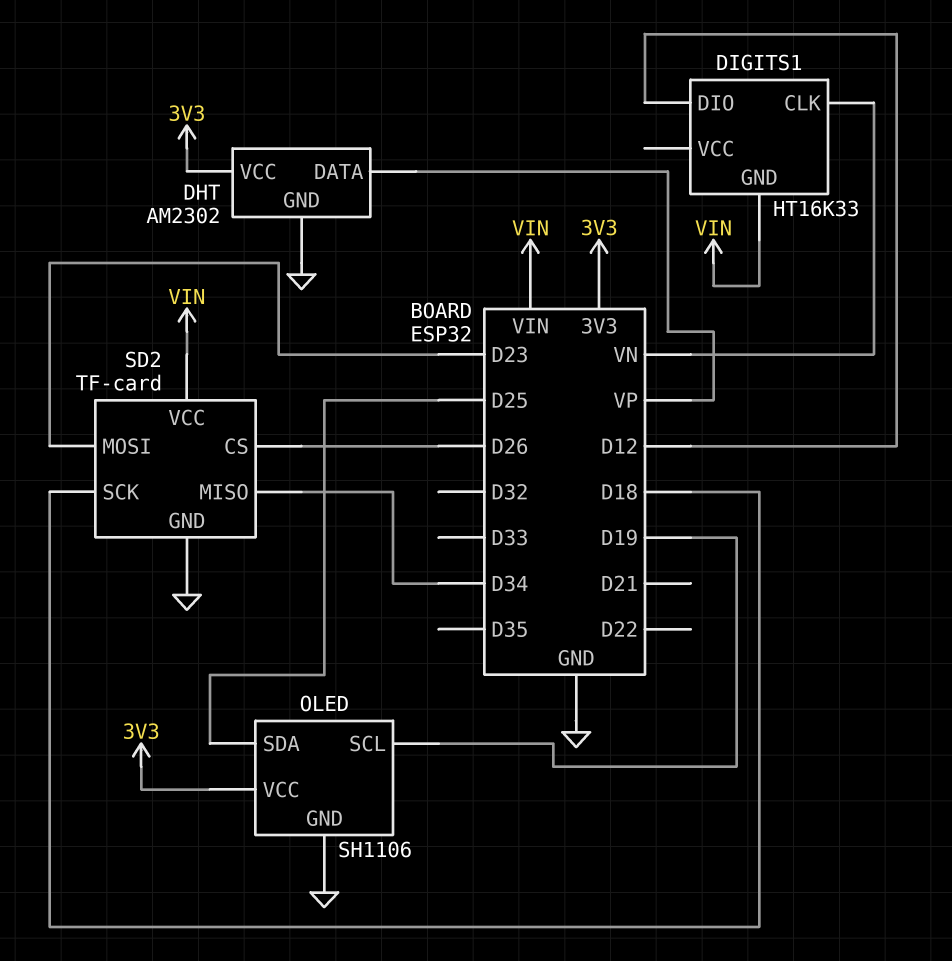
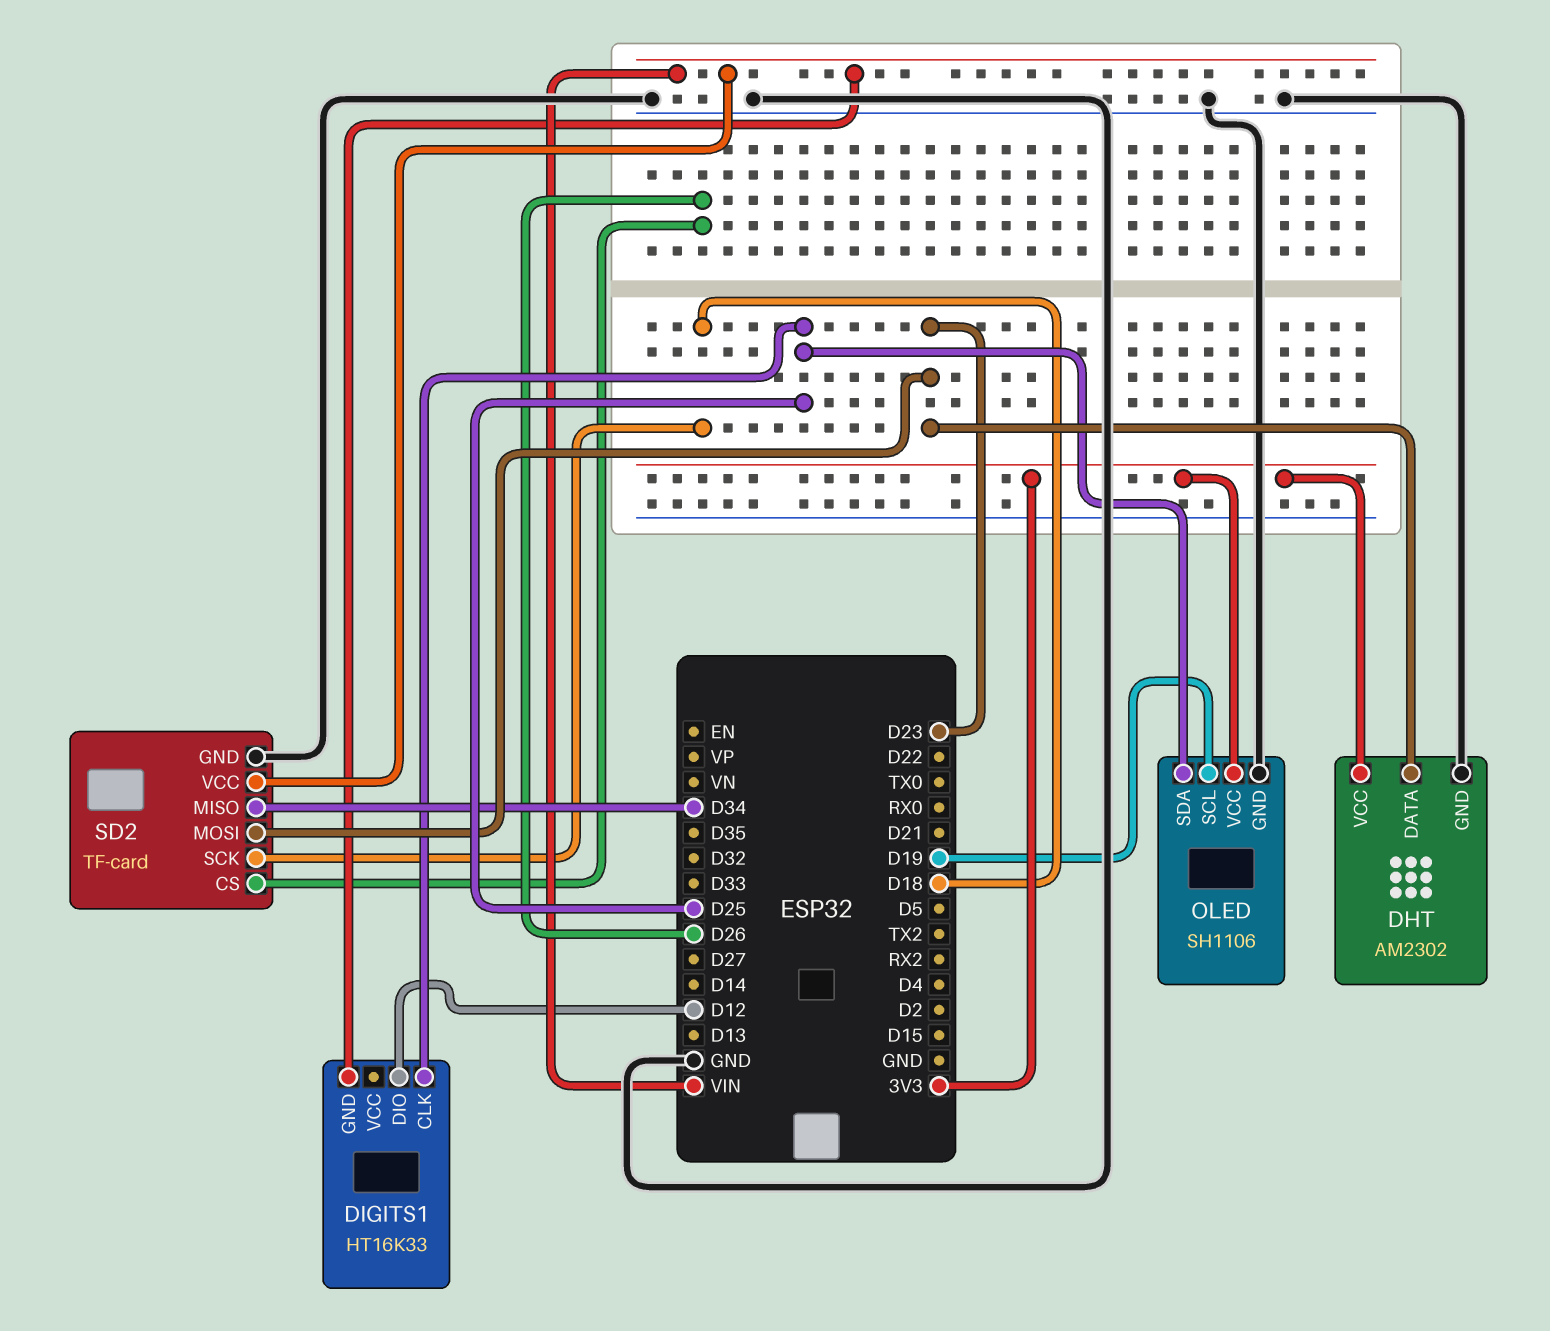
DHT pin DATA: VP -> D23
DIGITS1 pin CLK: VN -> D25

